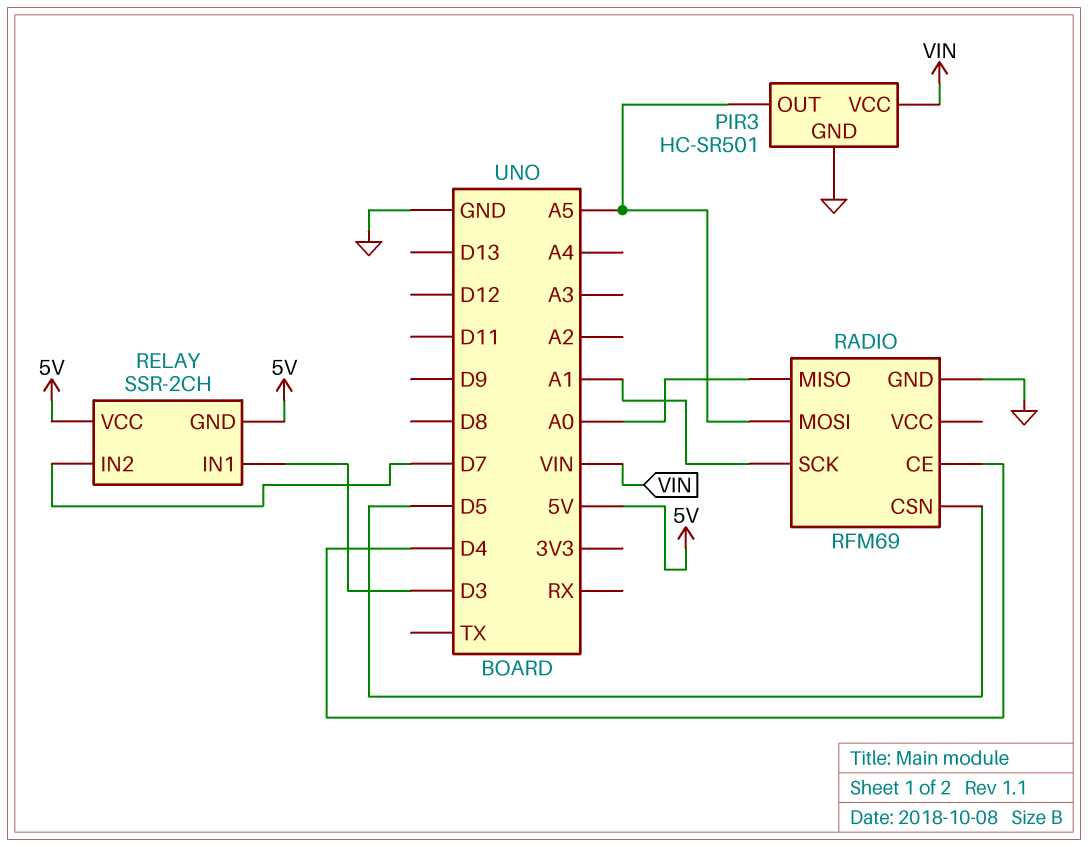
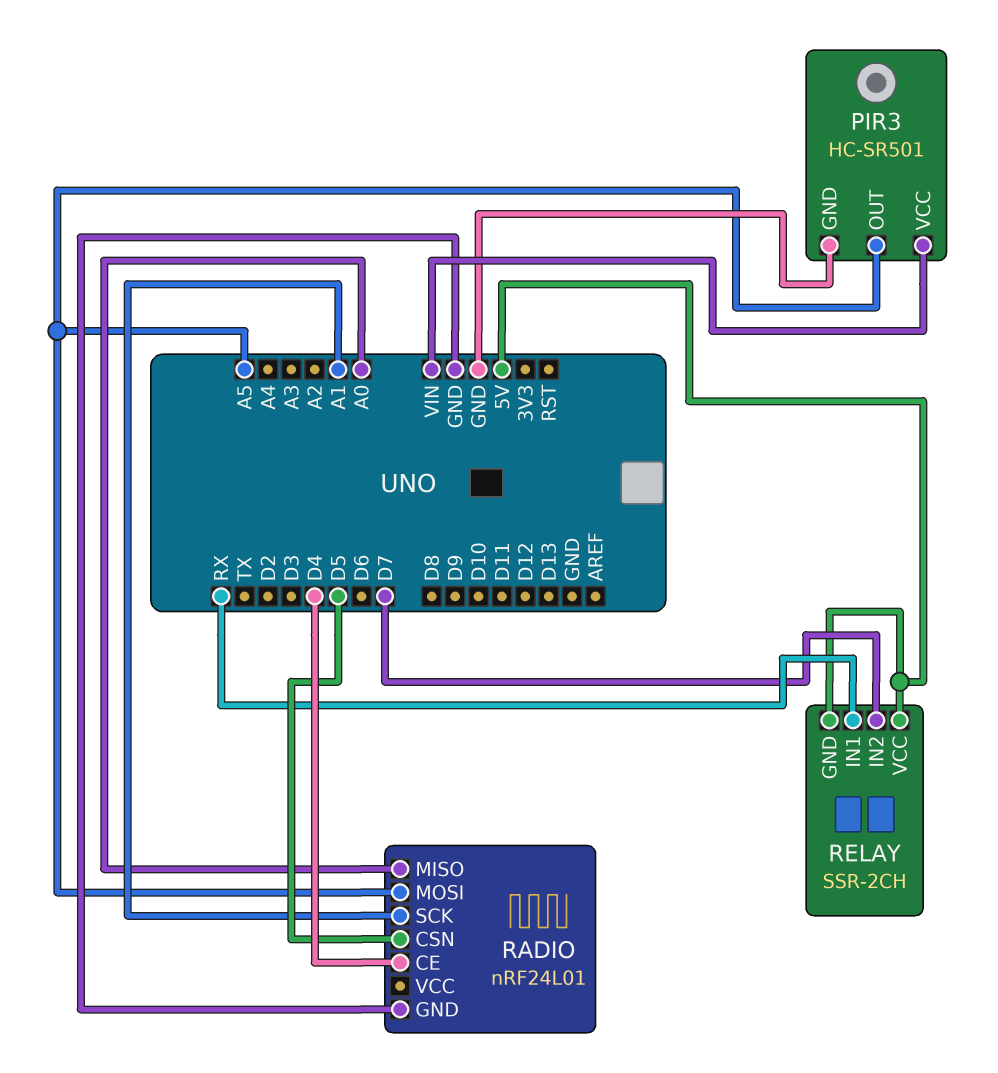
RADIO: RFM69 -> nRF24L01
RELAY pin IN1: D3 -> RX

